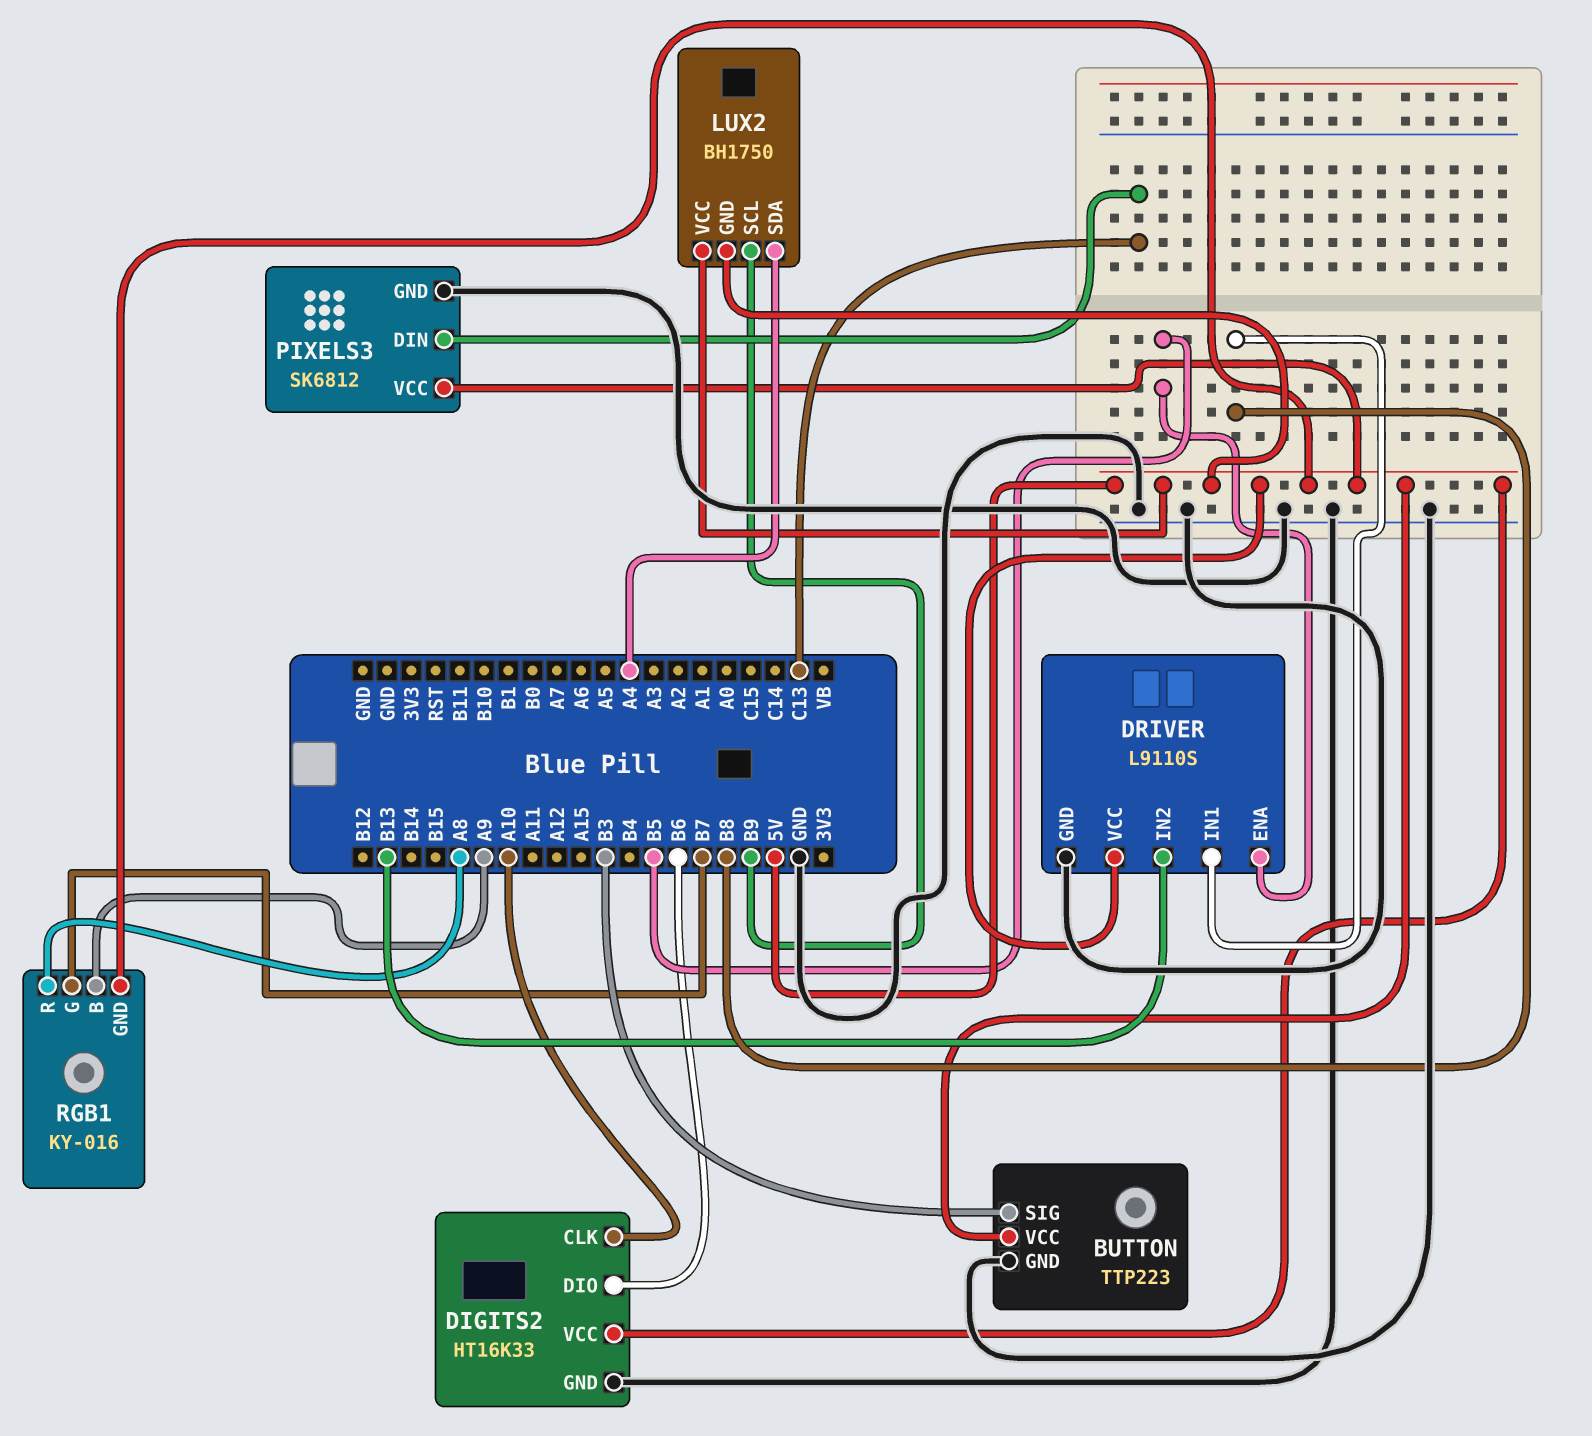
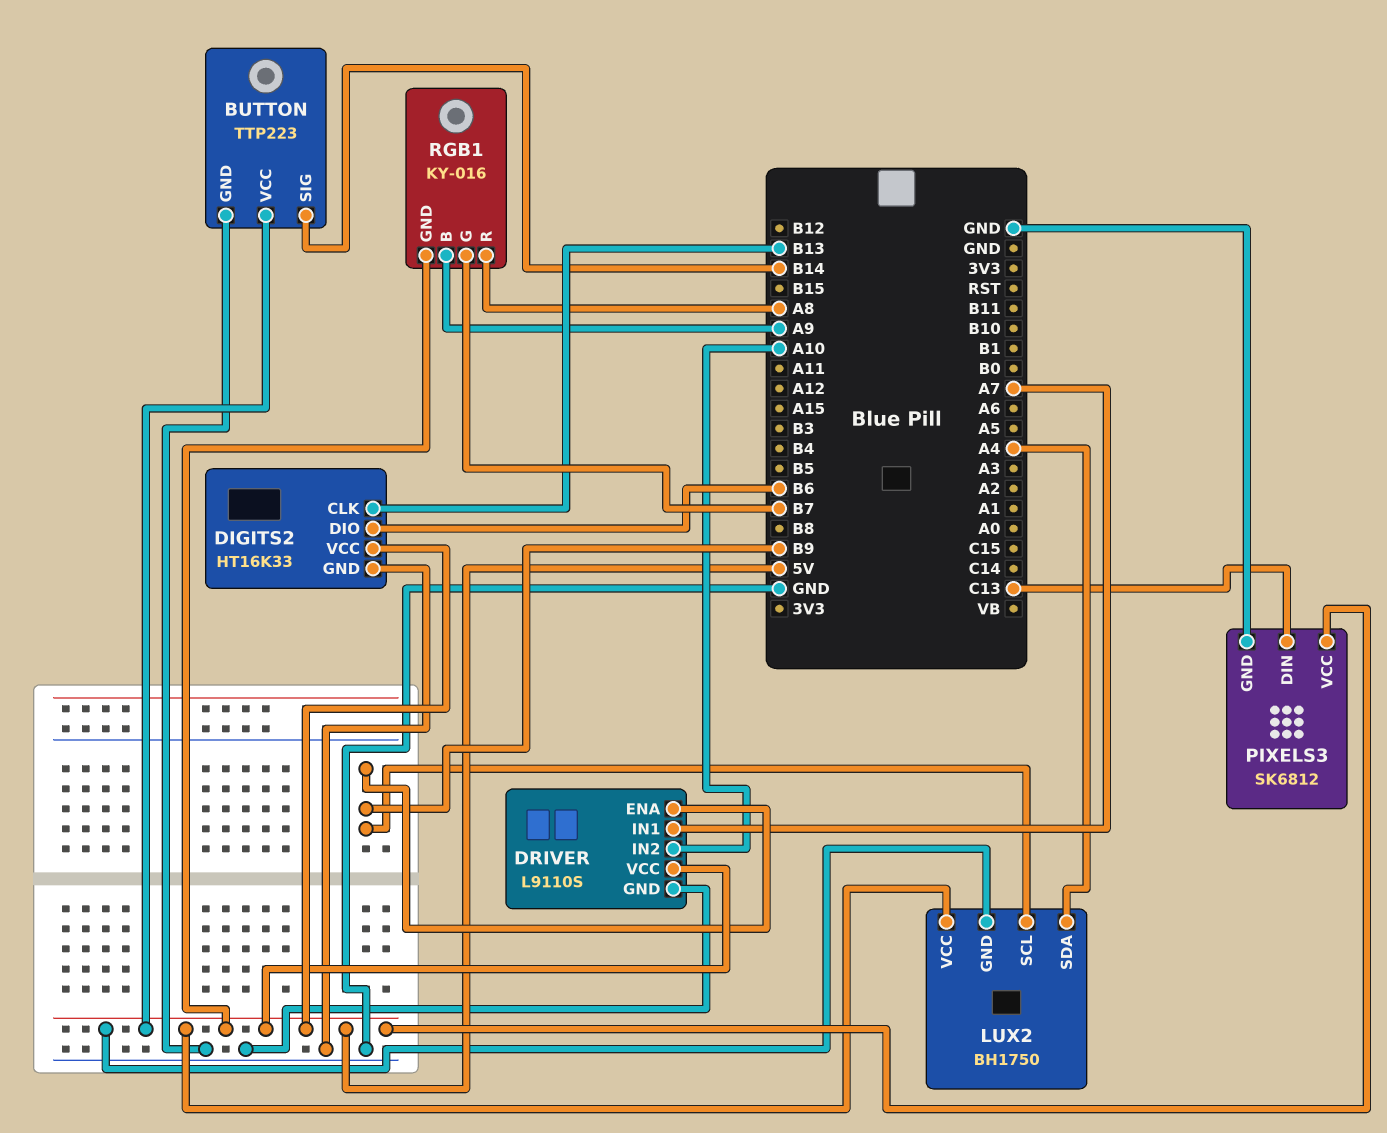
BUTTON pin SIG: B3 -> B14
DIGITS2 pin CLK: A10 -> B13
DRIVER pin ENA: B5 -> B9
DRIVER pin IN1: B8 -> A7
DRIVER pin IN2: B13 -> A10

